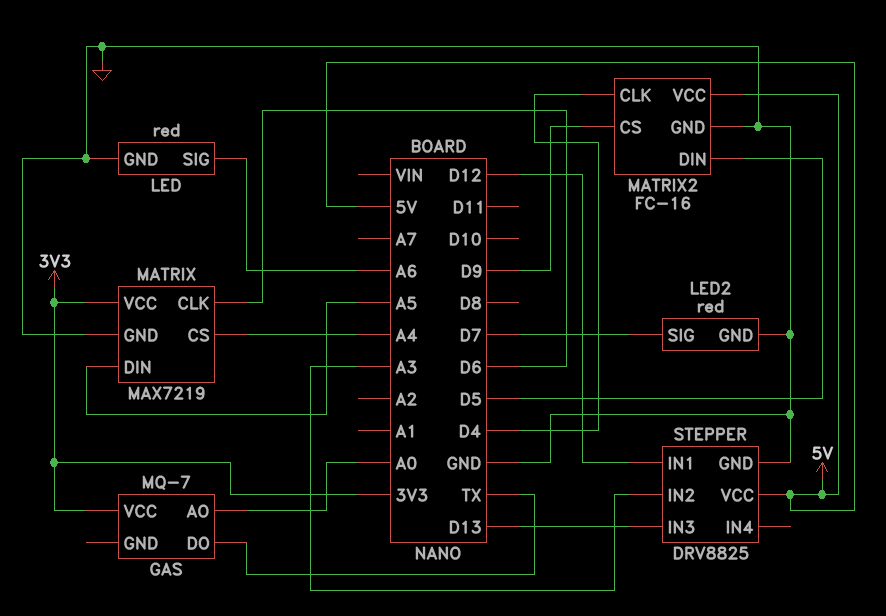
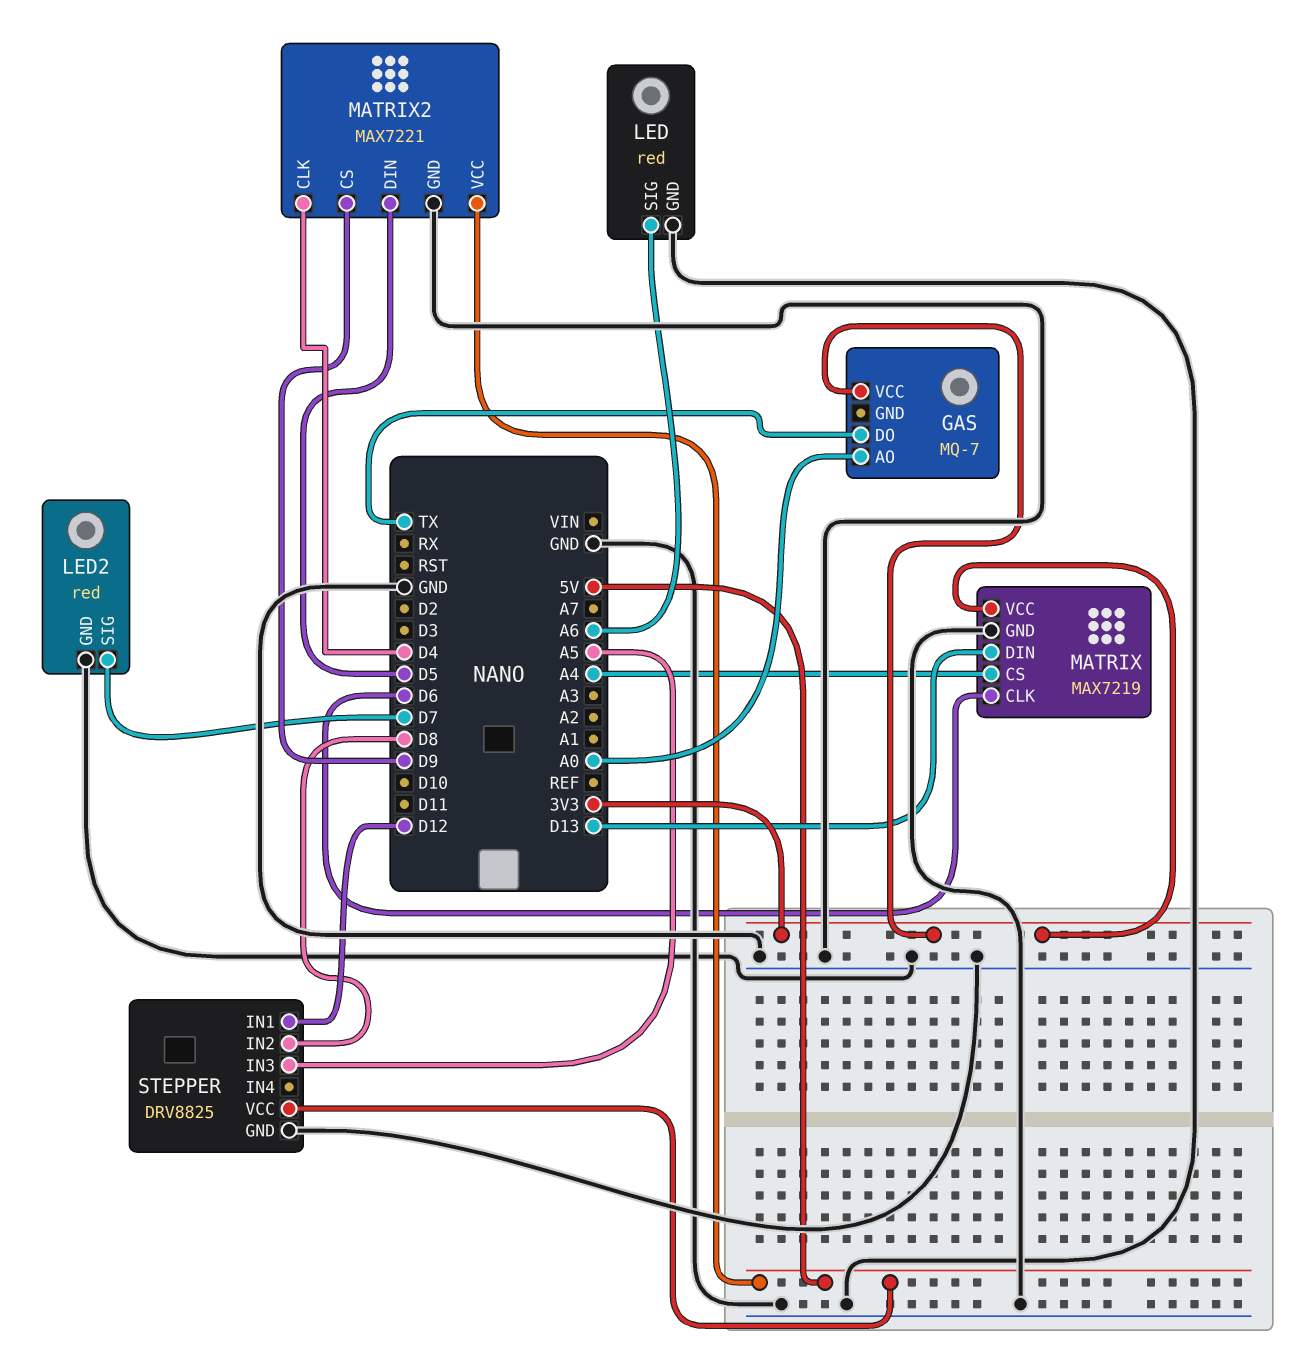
MATRIX pin DIN: A5 -> D13
MATRIX2: FC-16 -> MAX7221
STEPPER pin IN2: A3 -> D8
STEPPER pin IN3: D13 -> A5

